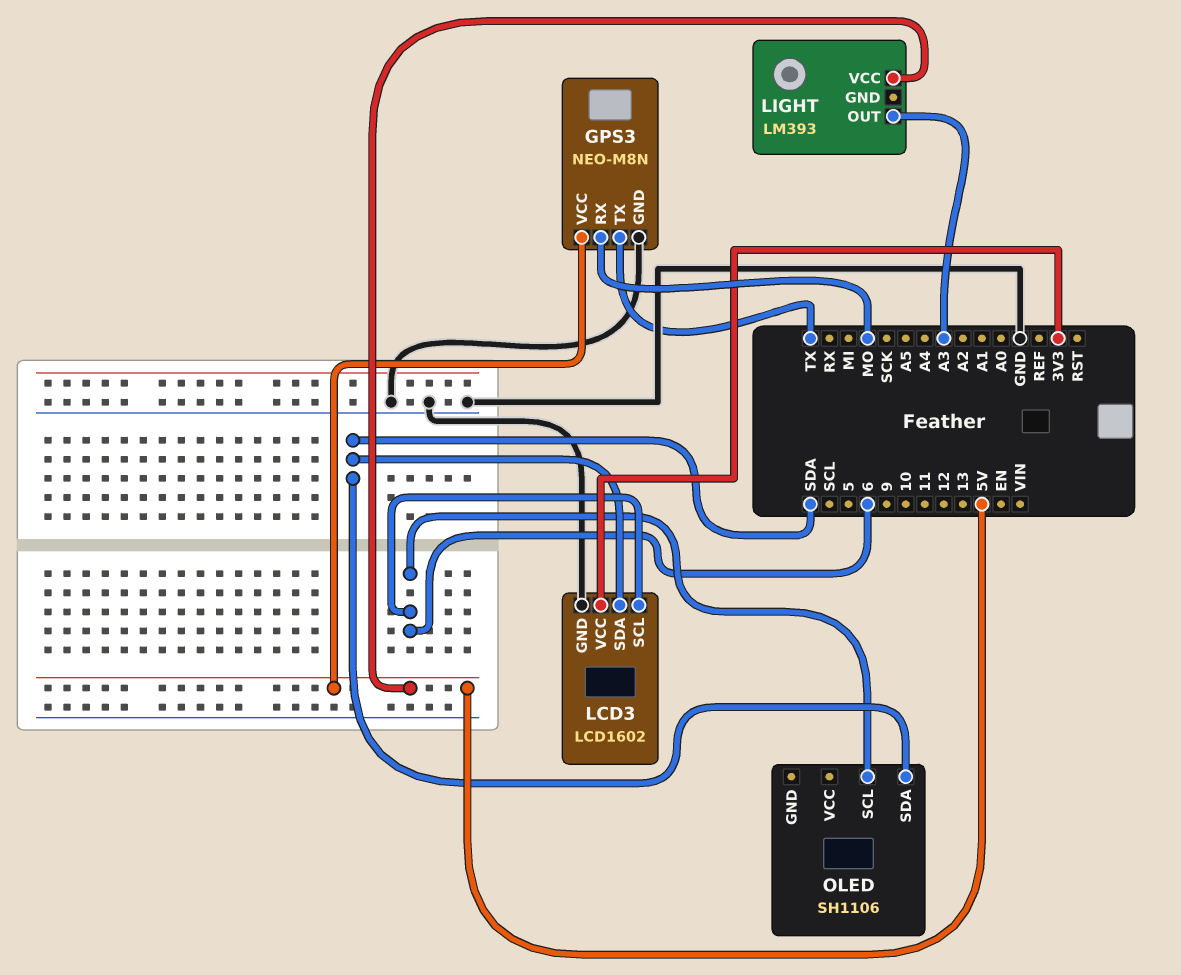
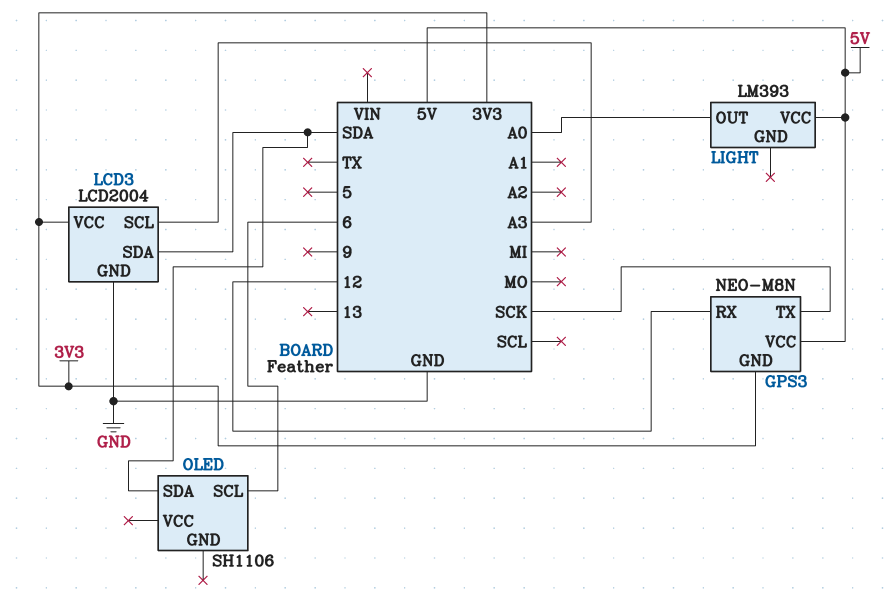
GPS3 pin GND: GND -> 3V3
GPS3 pin RX: MO -> 12
GPS3 pin TX: TX -> SCK
LCD3: LCD1602 -> LCD2004
LCD3 pin SCL: 6 -> A3
LIGHT pin OUT: A3 -> A0

